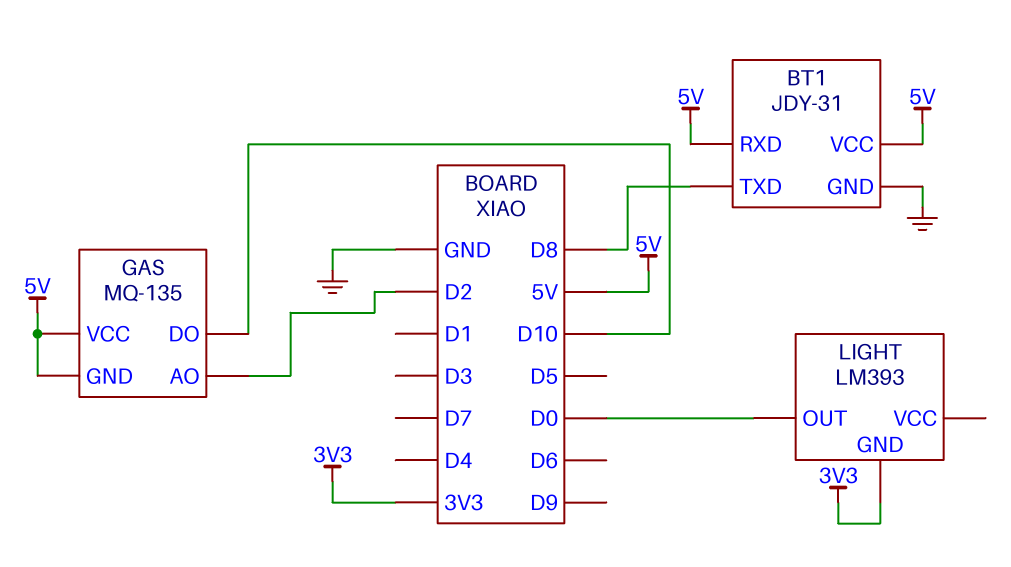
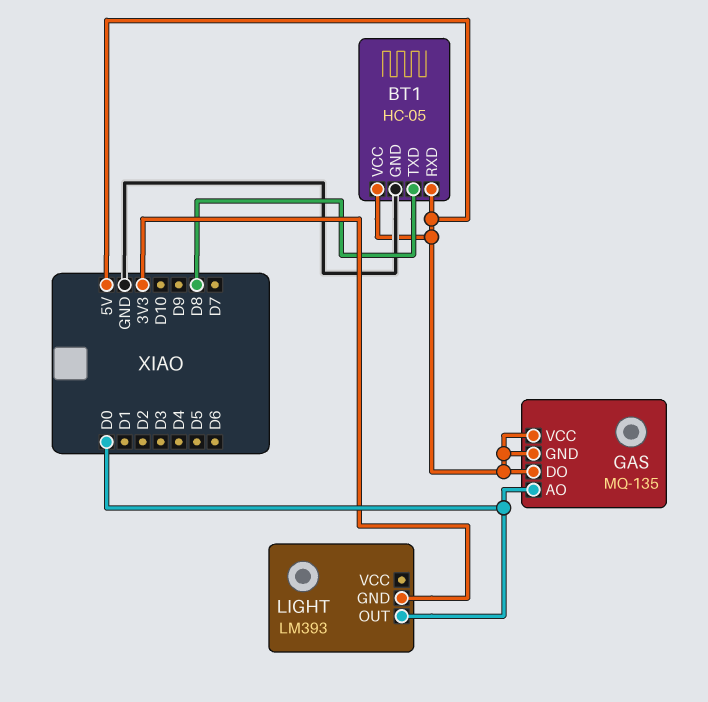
BT1: JDY-31 -> HC-05
GAS pin AO: D2 -> D0
GAS pin DO: D10 -> 5V

